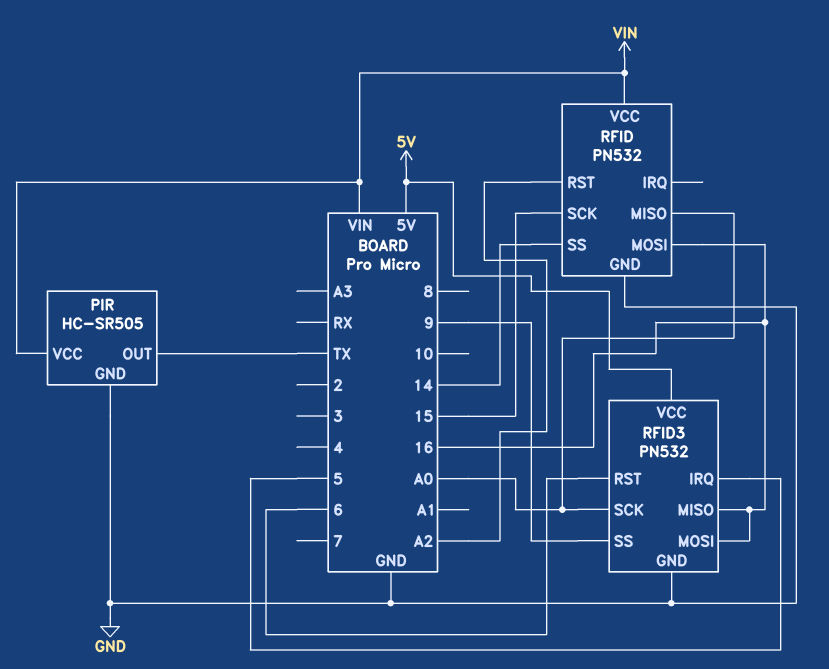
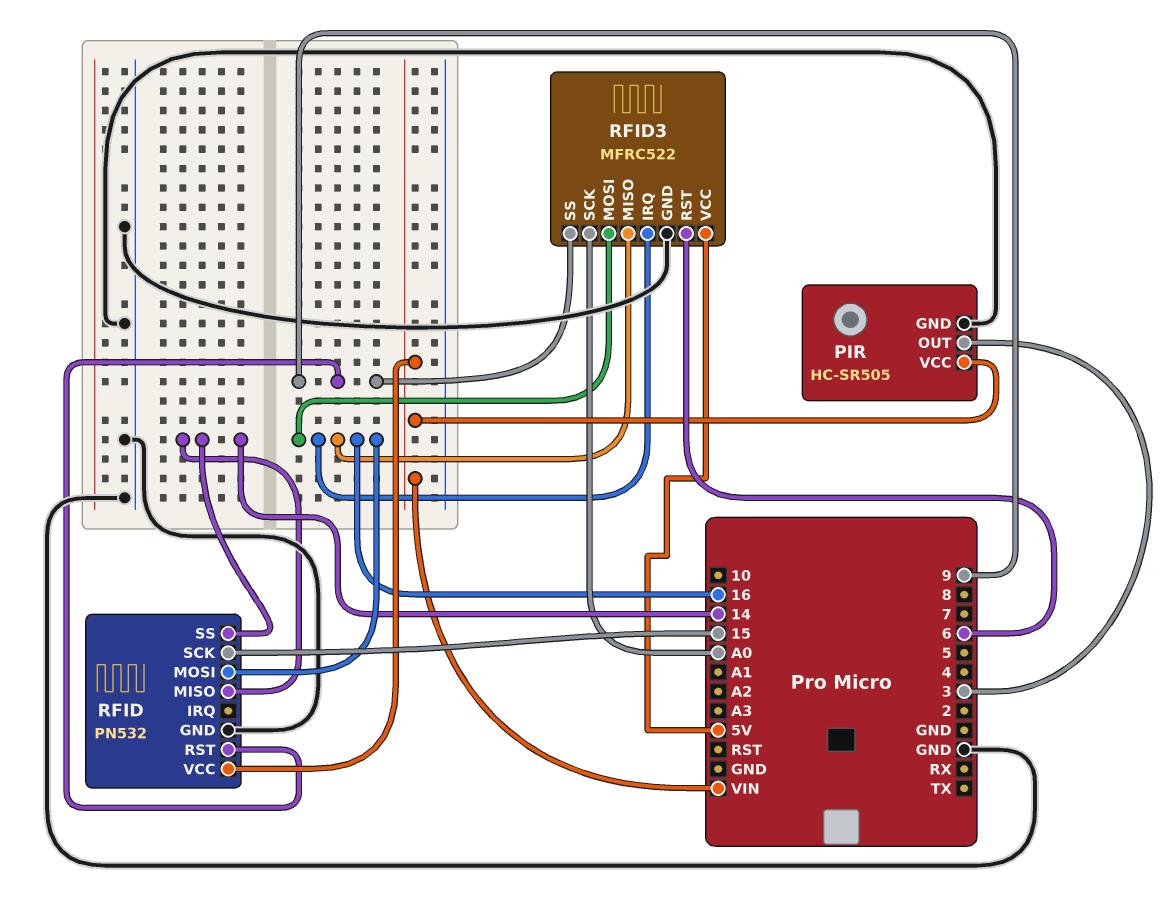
PIR pin OUT: TX -> 3
RFID pin MISO: A0 -> 14
RFID pin RST: A2 -> 9
RFID3: PN532 -> MFRC522
RFID3 pin IRQ: 5 -> 16

